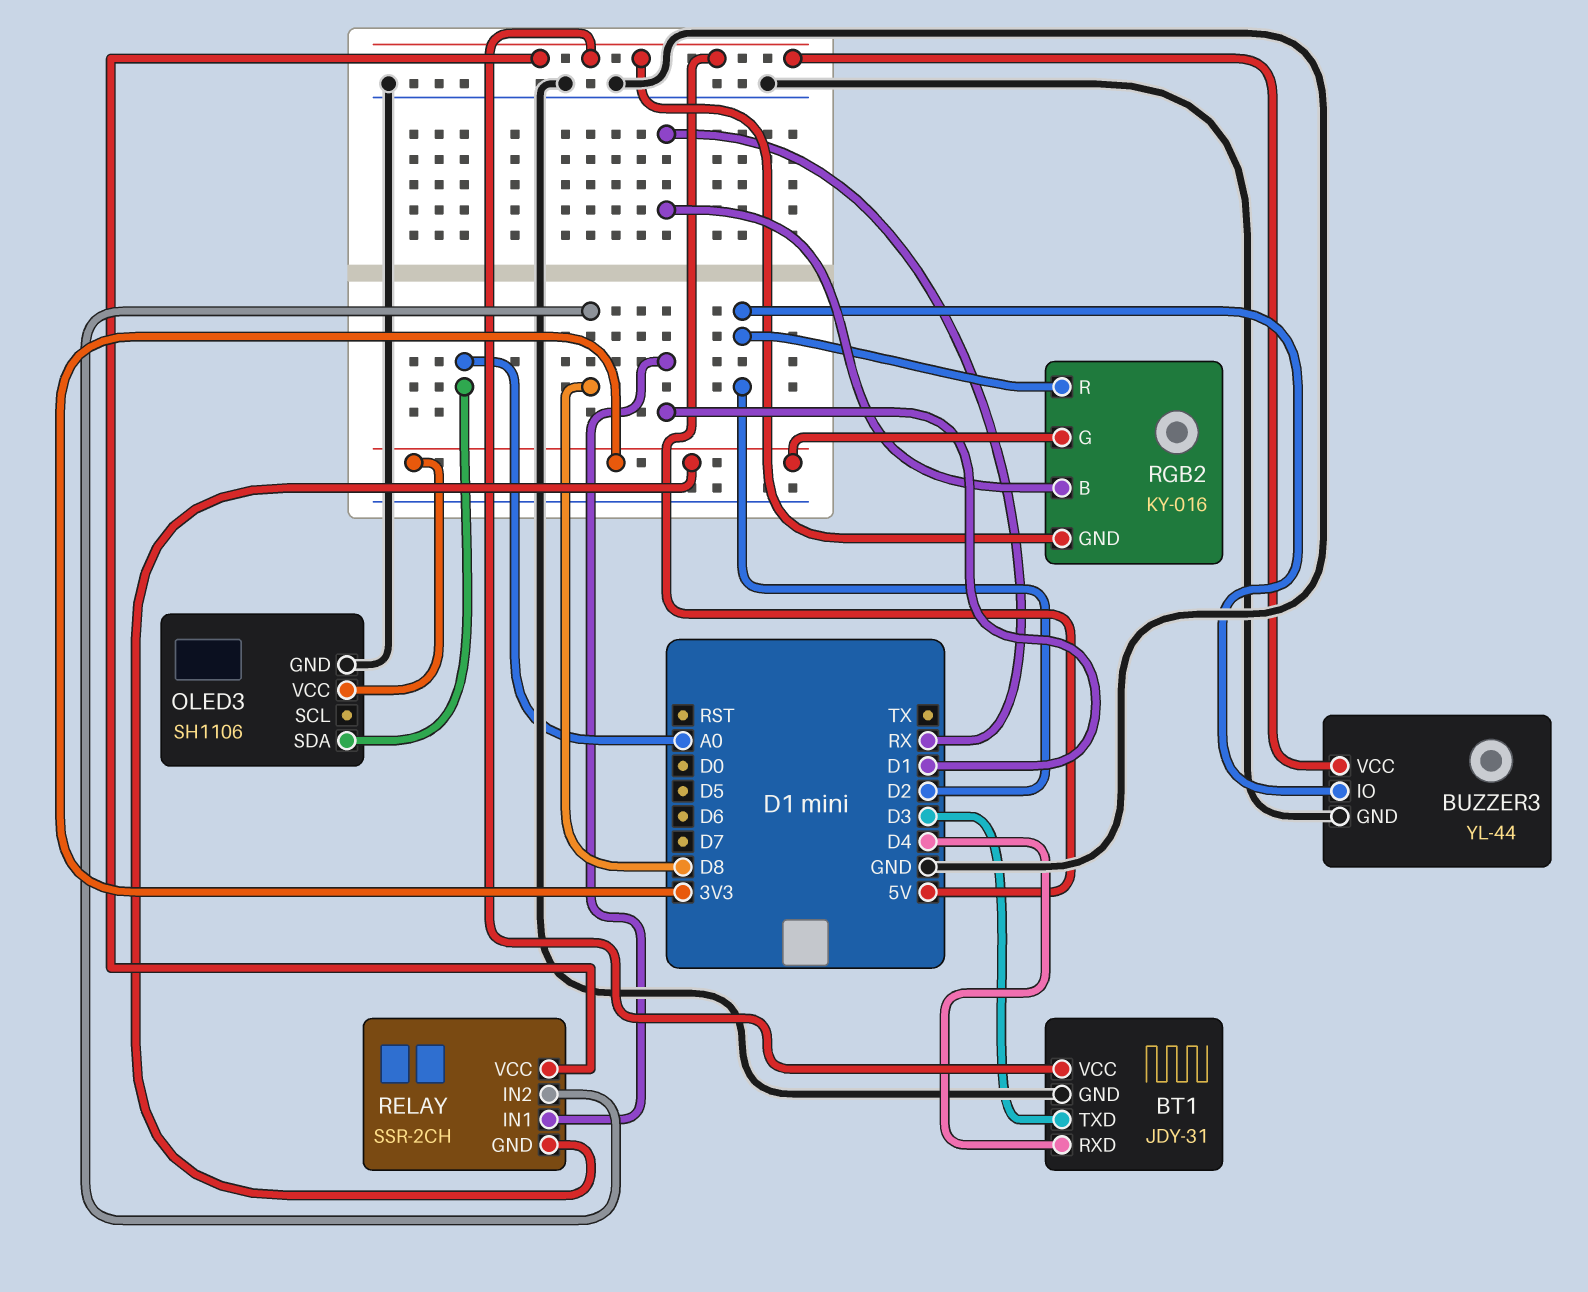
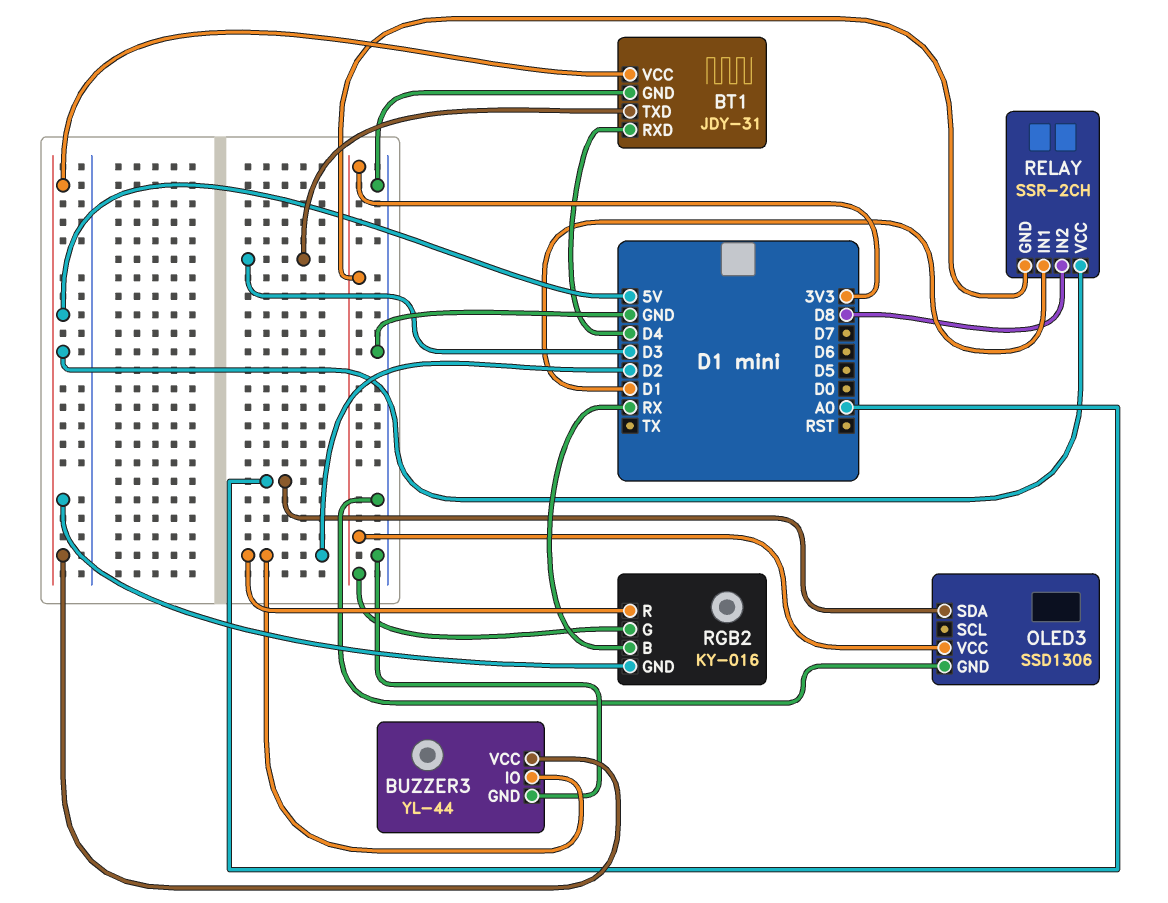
OLED3: SH1106 -> SSD1306

